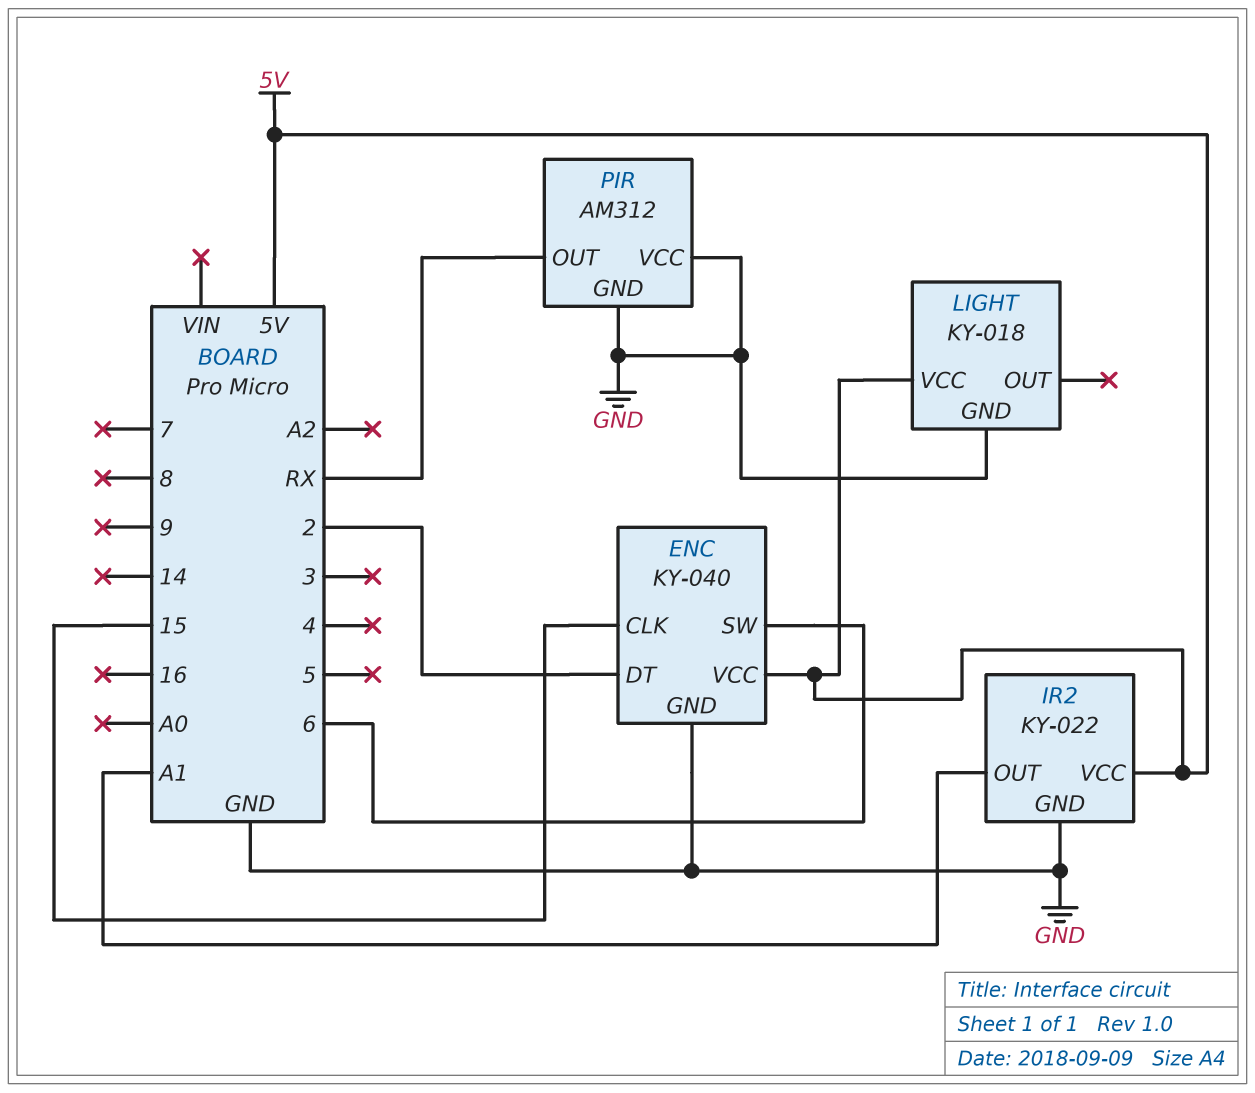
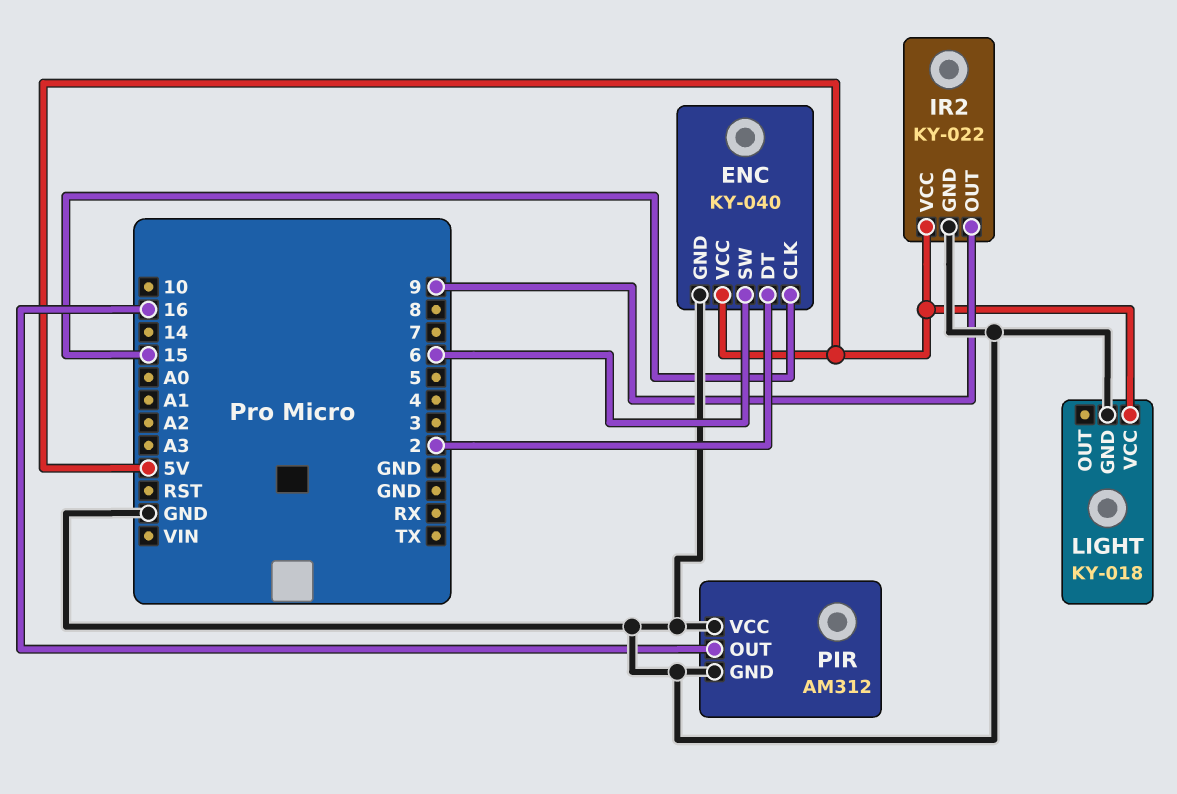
IR2 pin OUT: A1 -> 9
PIR pin OUT: RX -> 16

